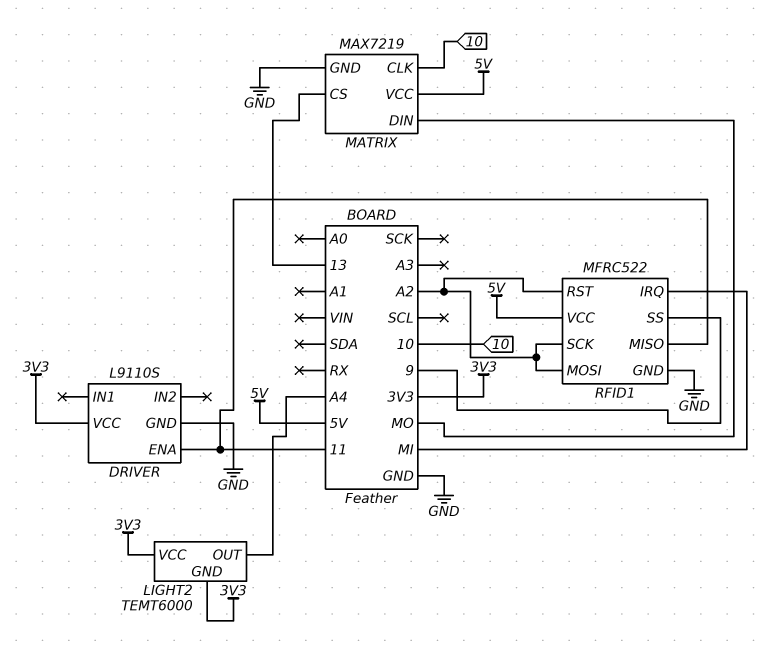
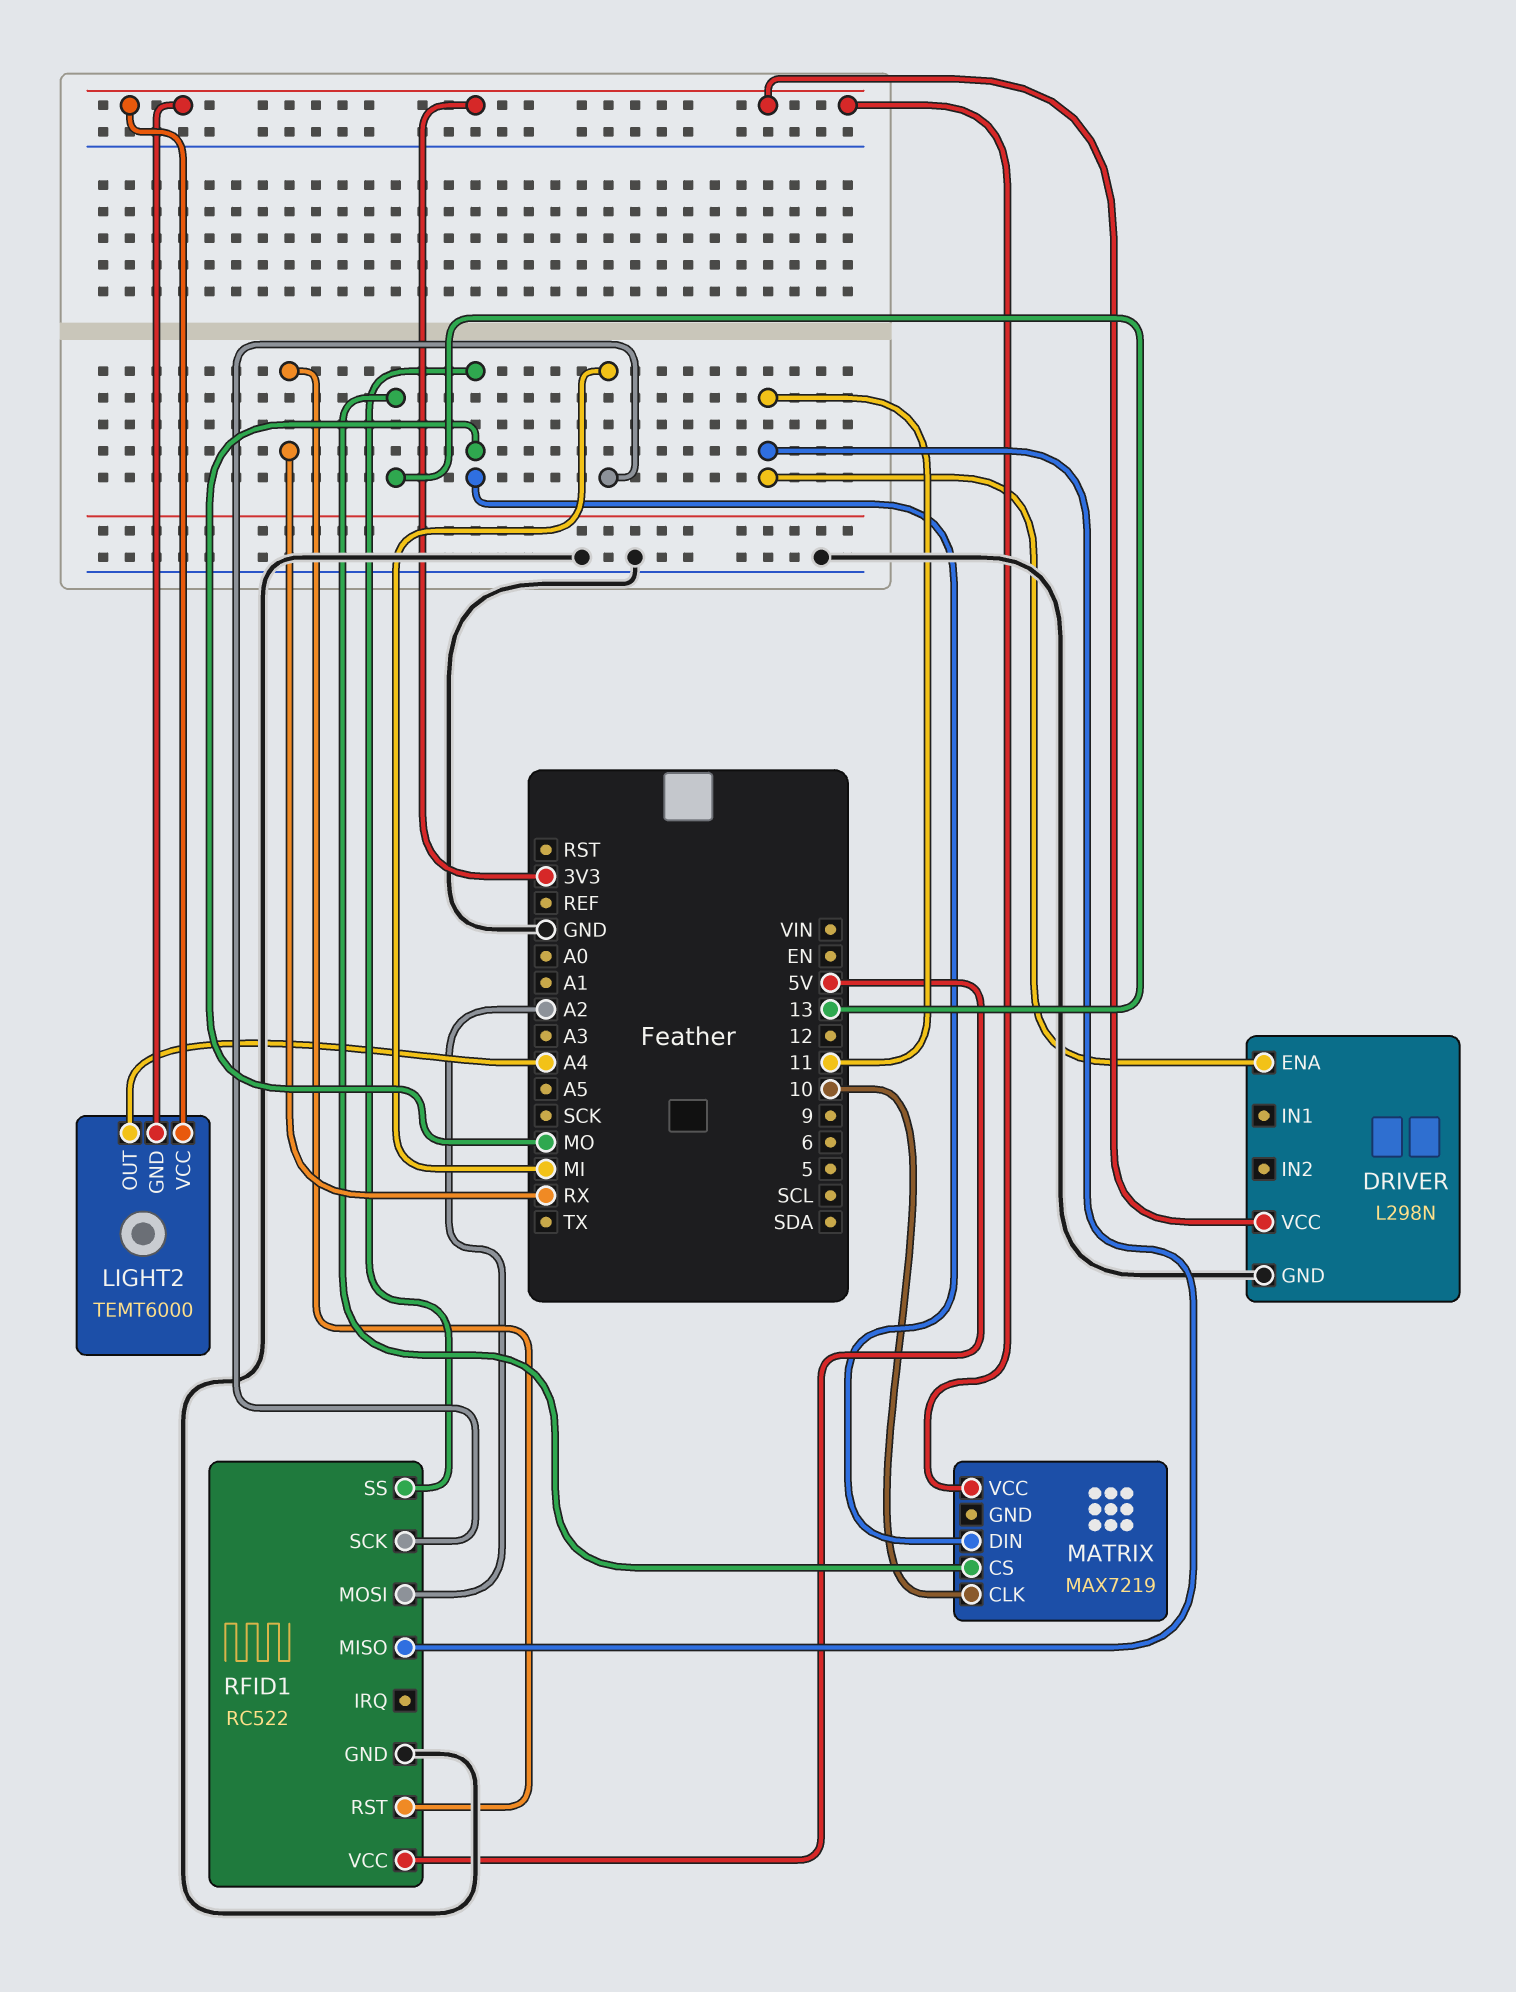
DRIVER: L9110S -> L298N
MATRIX pin GND: GND -> none
MATRIX pin VCC: 5V -> 3V3
RFID1: MFRC522 -> RC522
RFID1 pin IRQ: MI -> none
RFID1 pin RST: A2 -> RX
RFID1 pin SCK: A2 -> MI
RFID1 pin SS: 9 -> MO

